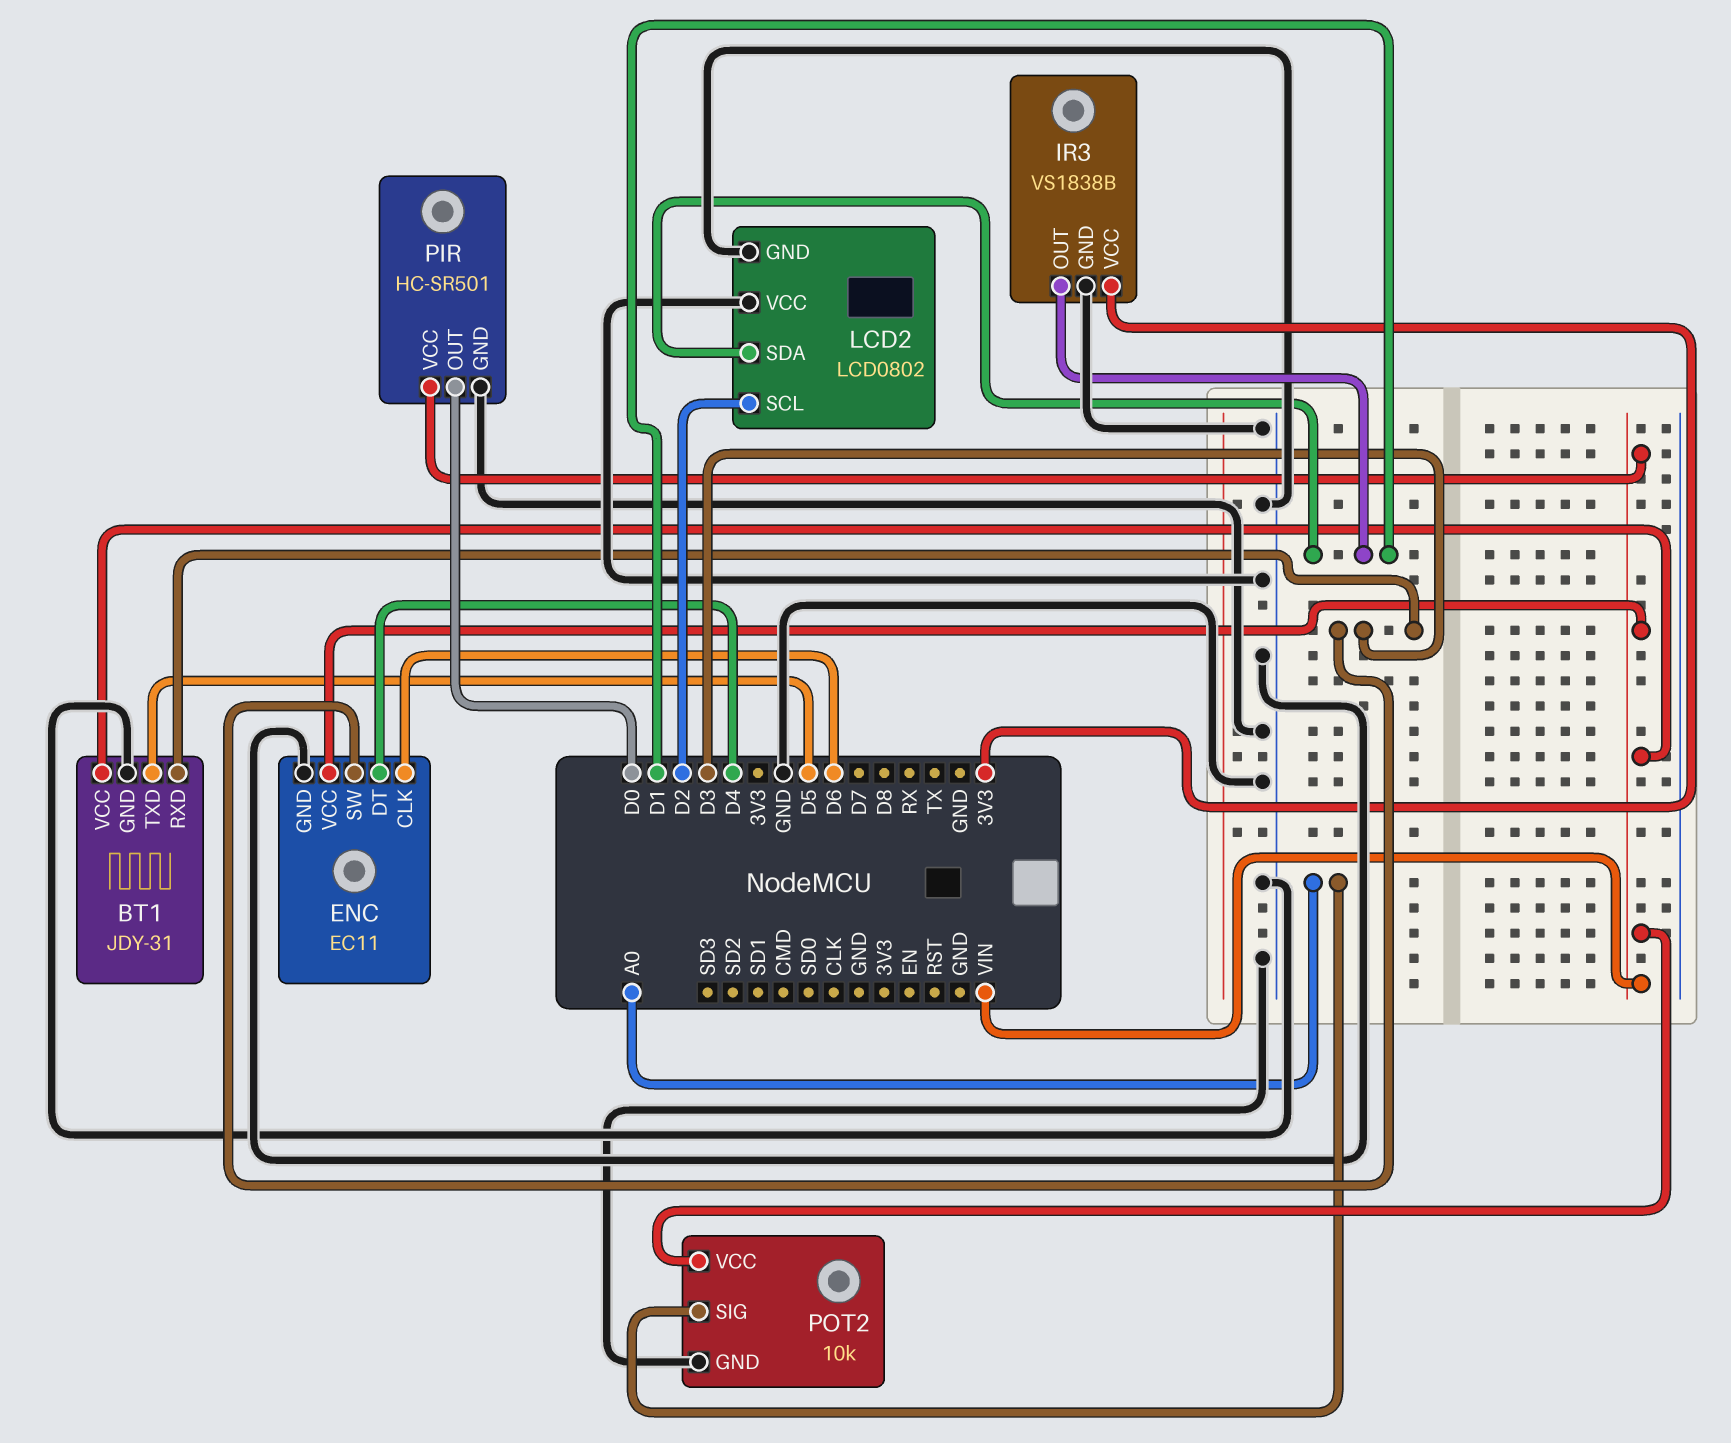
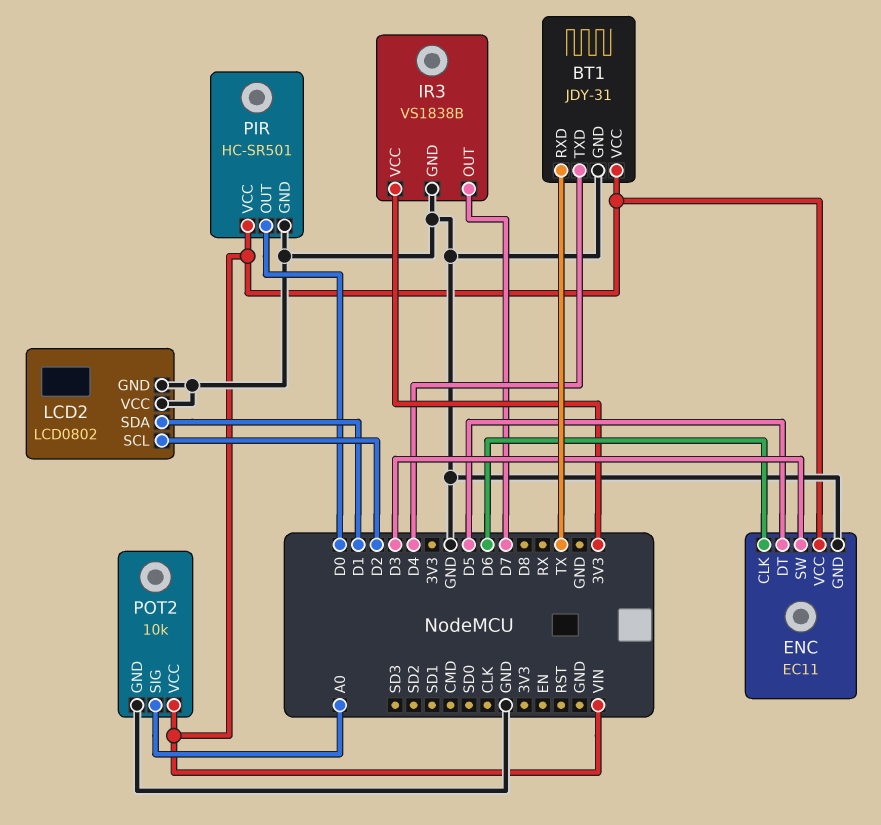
BT1 pin RXD: D3 -> TX
BT1 pin TXD: D5 -> D4
ENC pin DT: D4 -> D5
IR3 pin OUT: D1 -> D7

